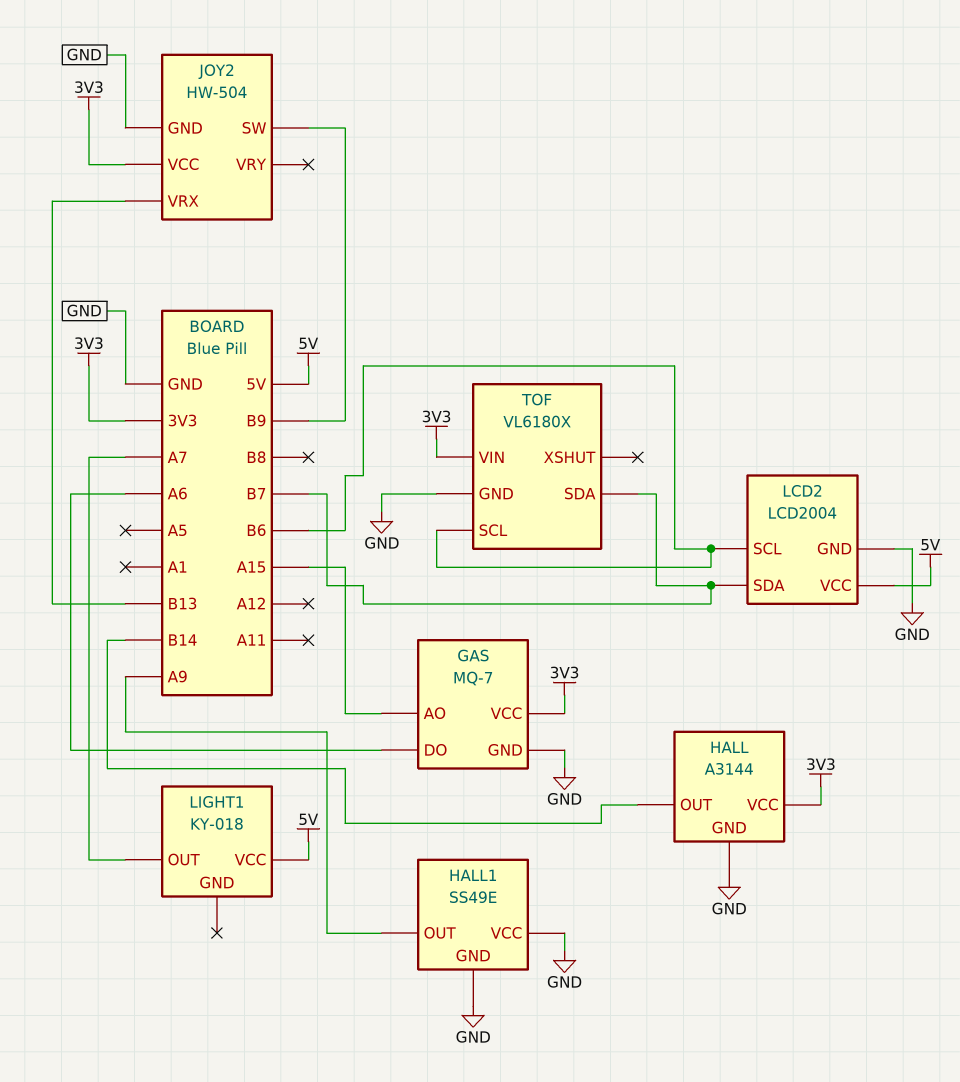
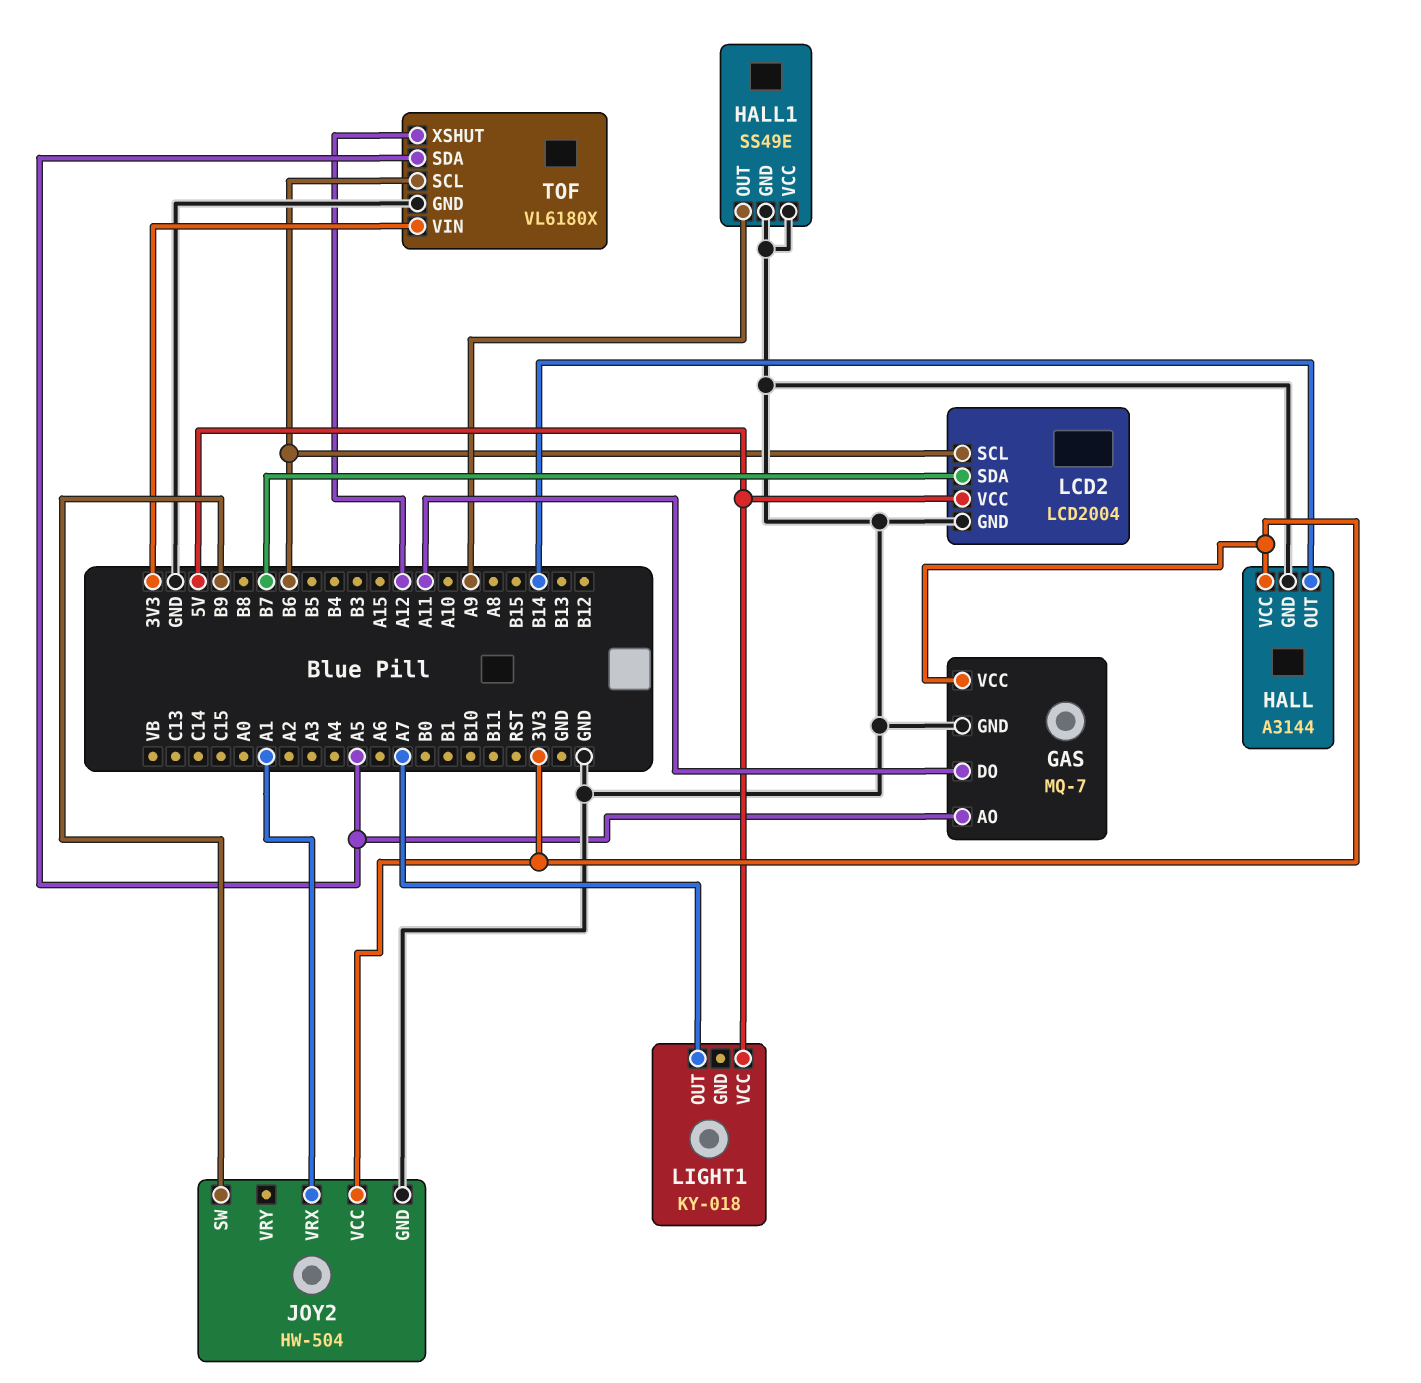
GAS pin AO: A15 -> A5
GAS pin DO: A6 -> A11
JOY2 pin VRX: B13 -> A1
TOF pin SDA: B7 -> A5
TOF pin XSHUT: none -> A12

